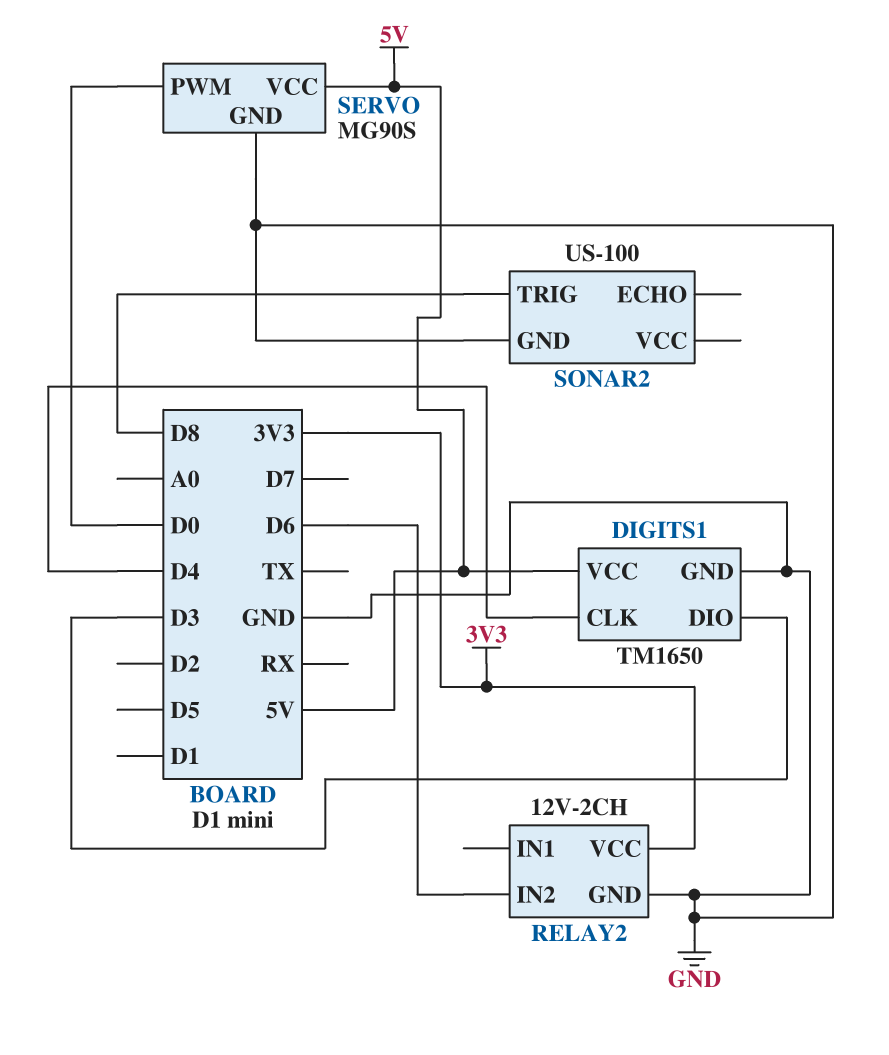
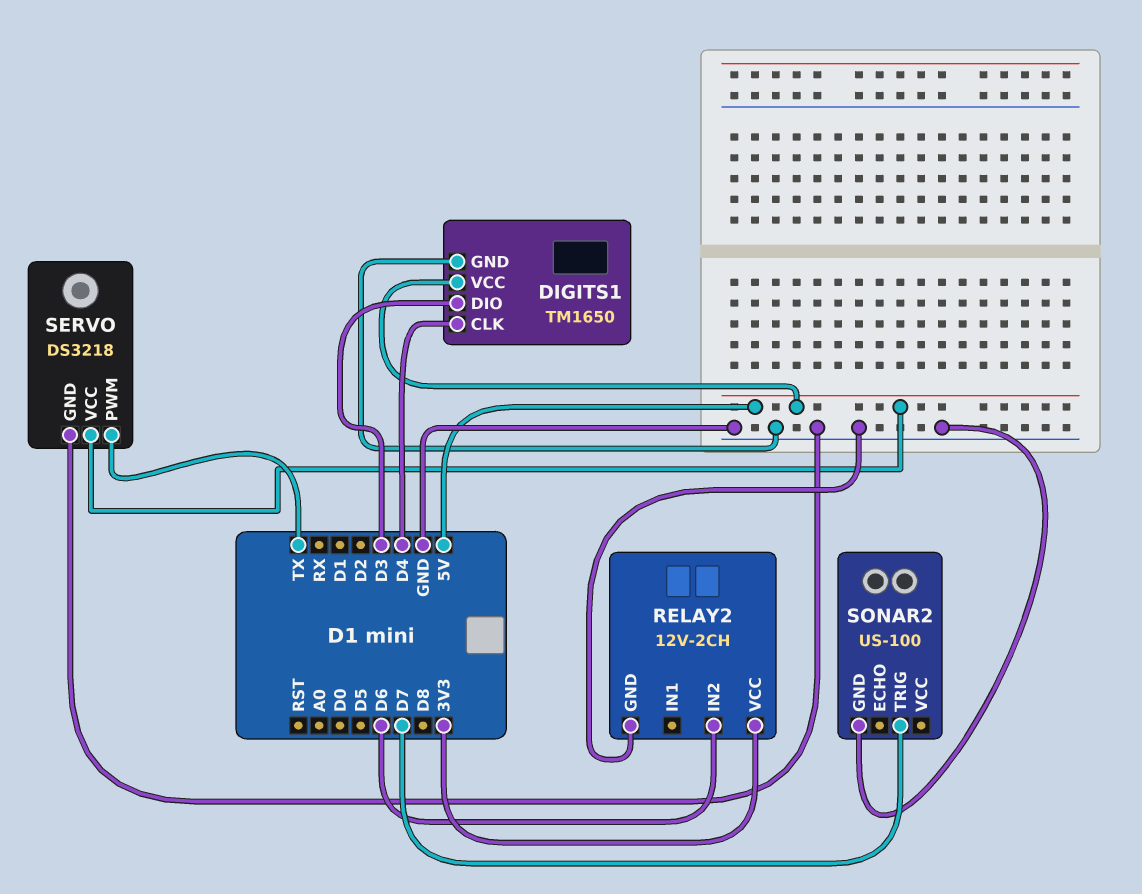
SERVO: MG90S -> DS3218
SERVO pin PWM: D0 -> TX
SONAR2 pin TRIG: D8 -> D7

